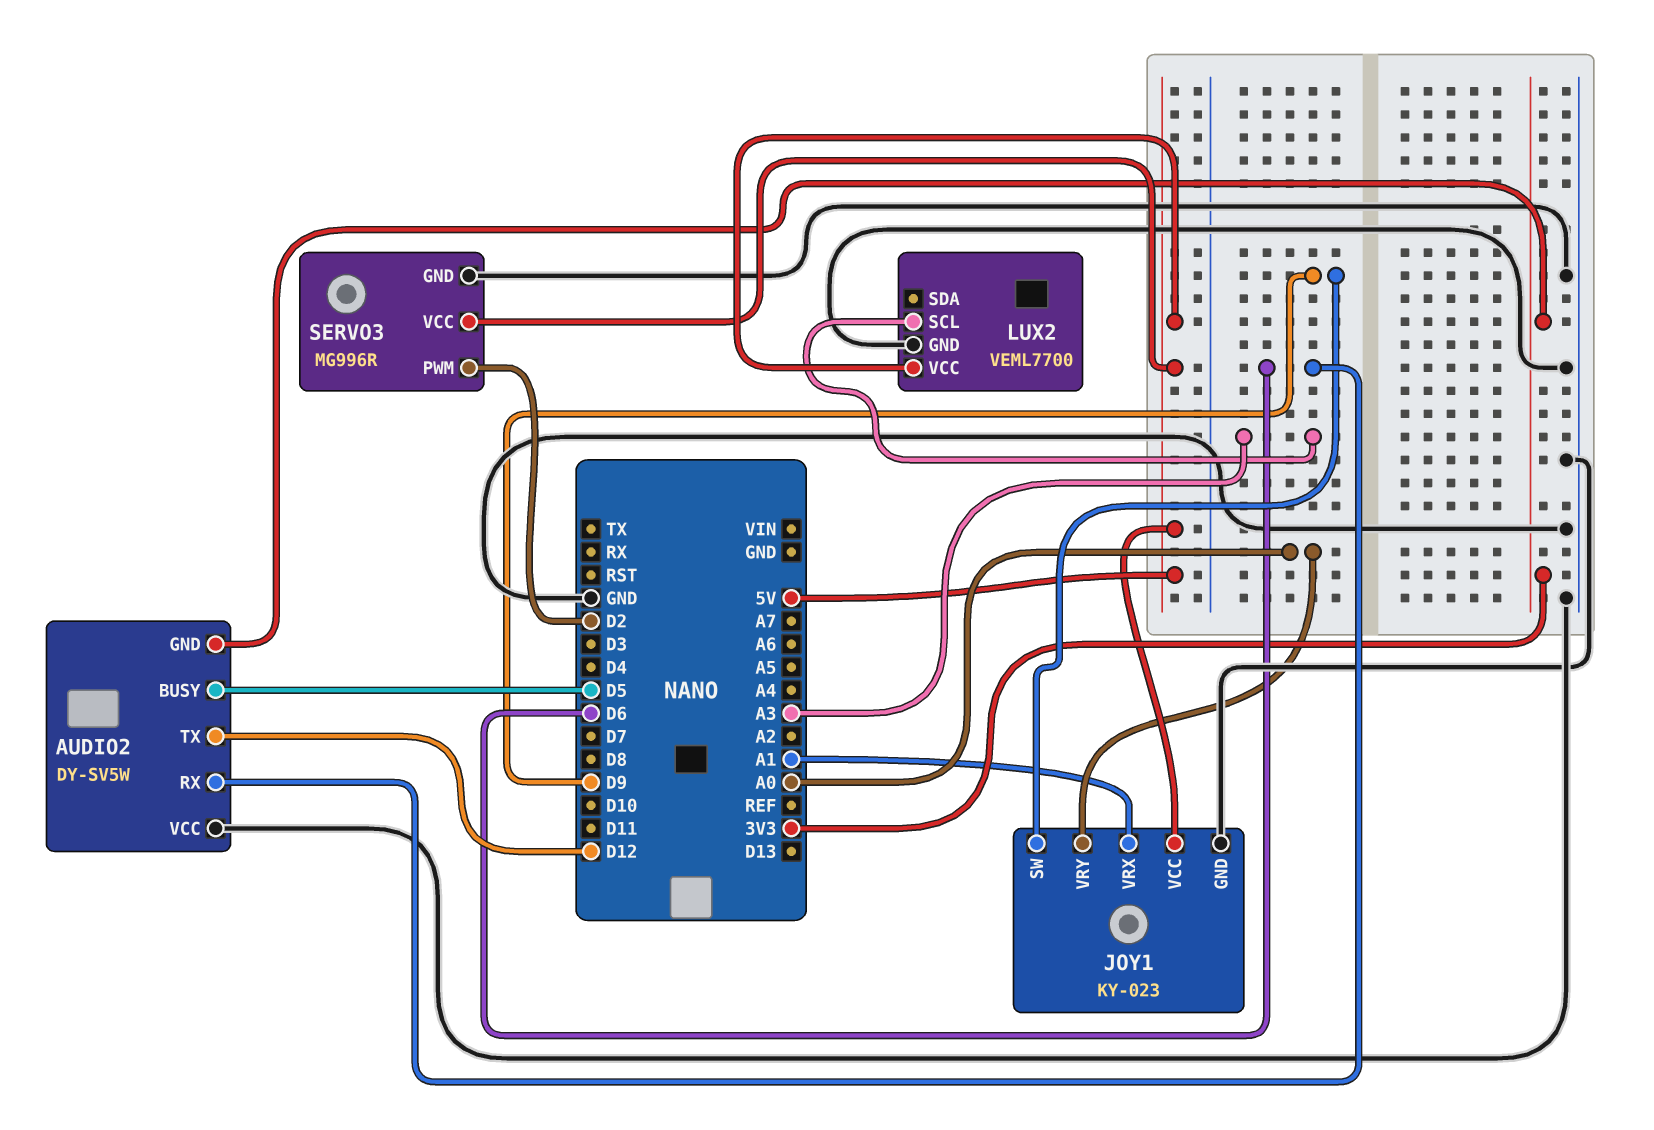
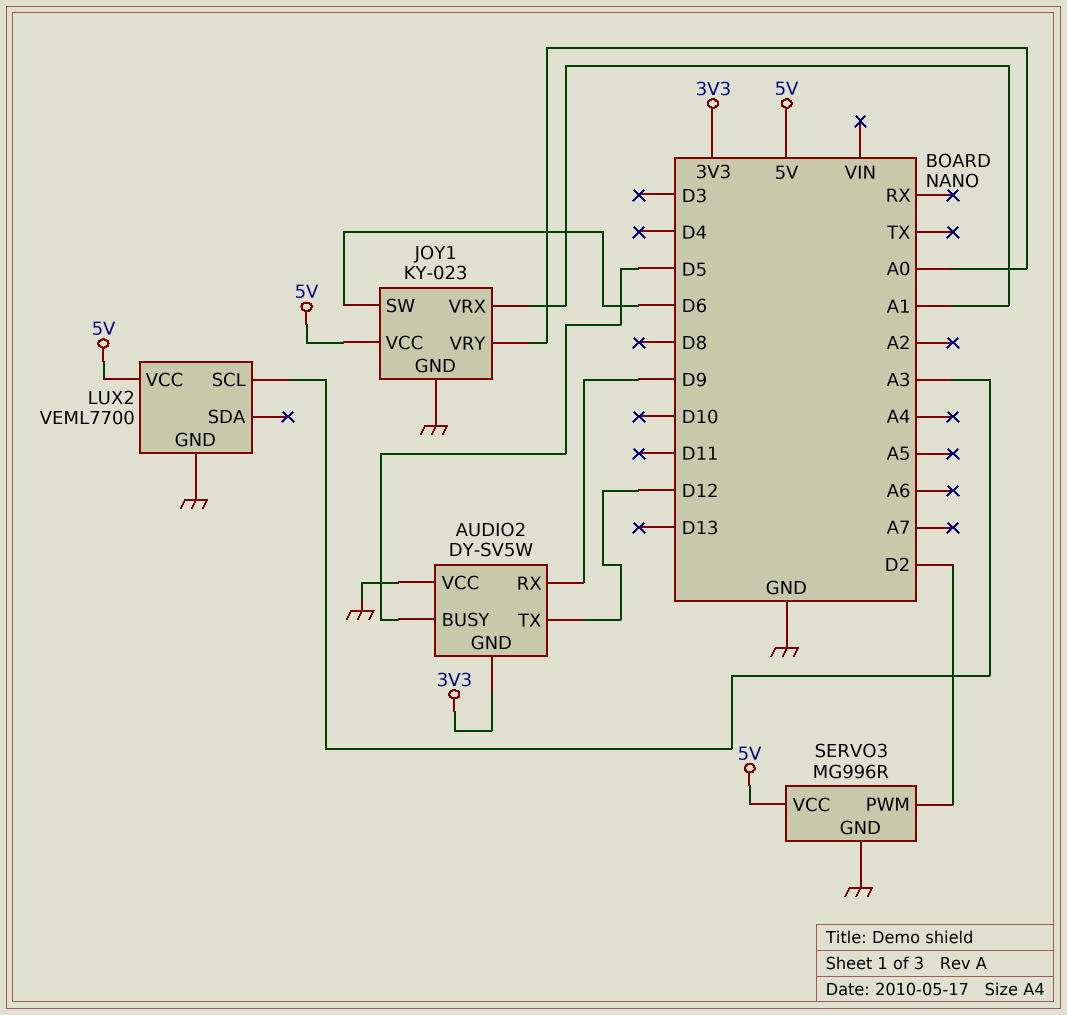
AUDIO2 pin RX: D6 -> D9
JOY1 pin SW: D9 -> D6

